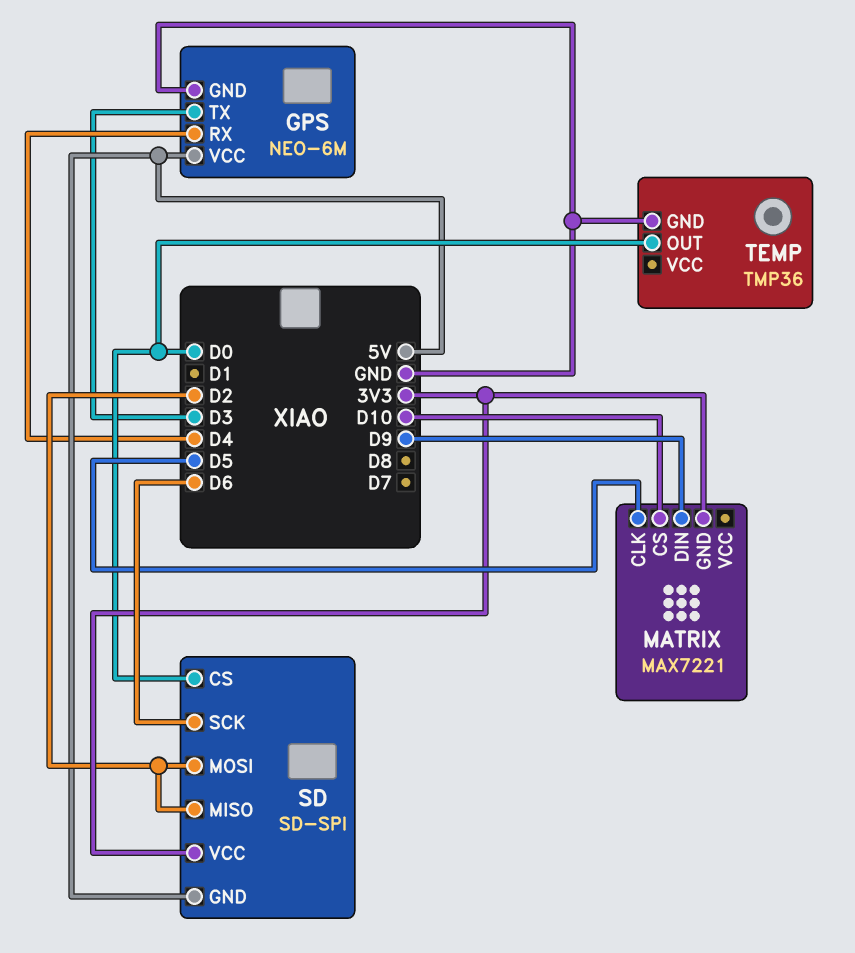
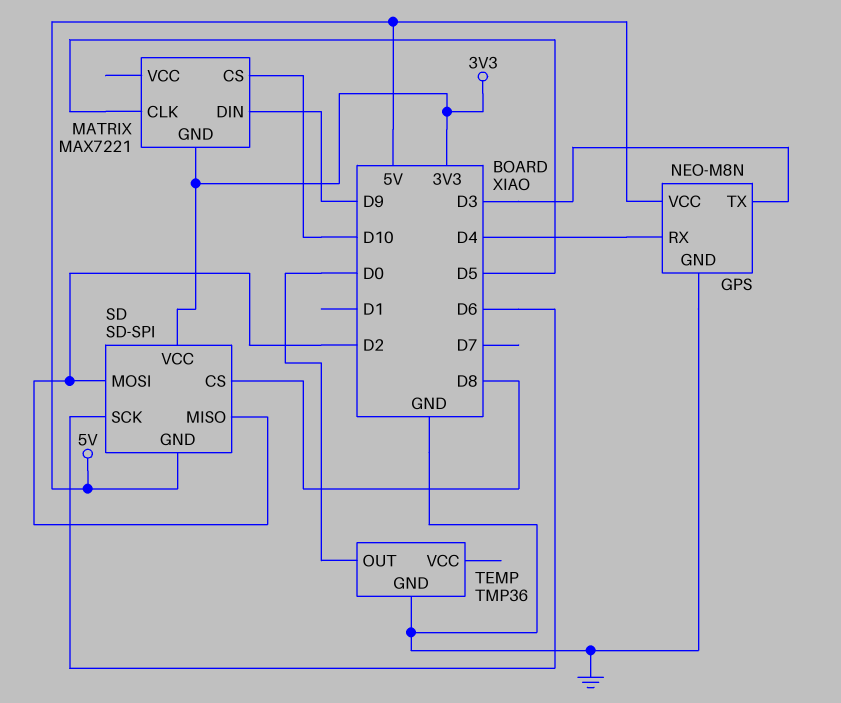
GPS: NEO-6M -> NEO-M8N
SD pin CS: D0 -> D8

